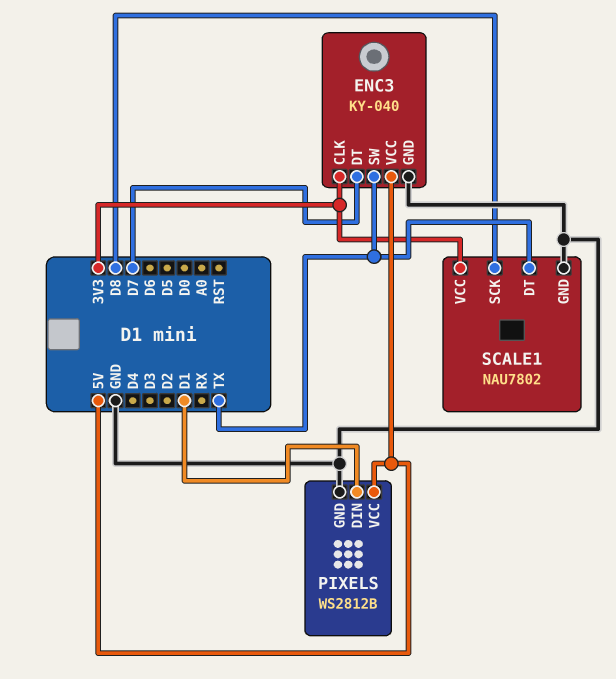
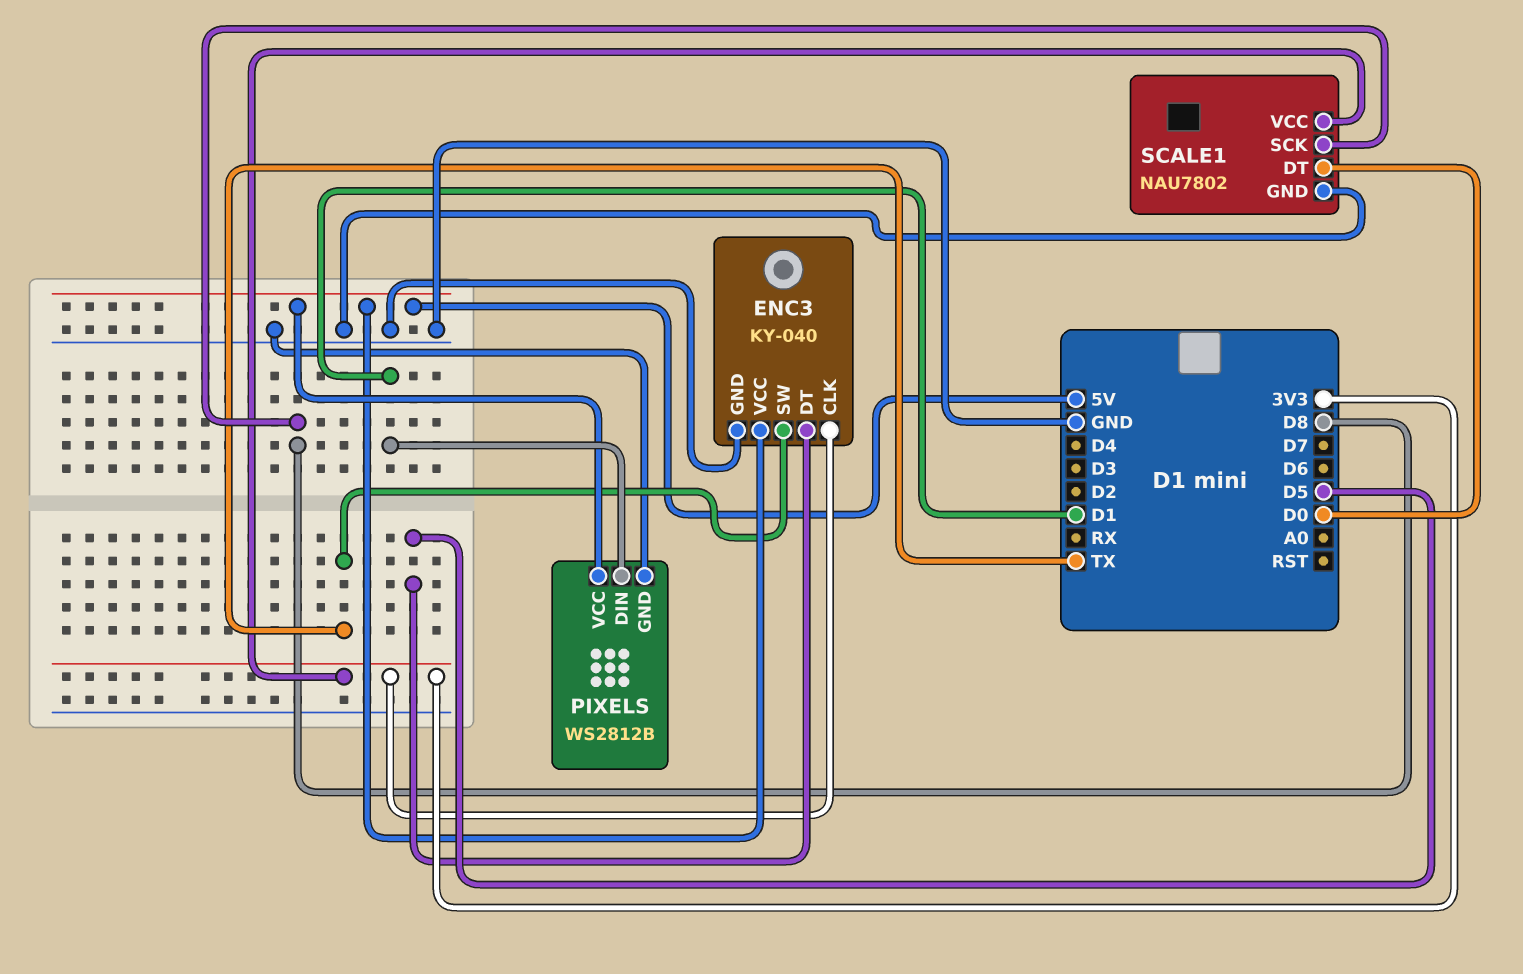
ENC3 pin DT: D7 -> D5
SCALE1 pin DT: TX -> D0

